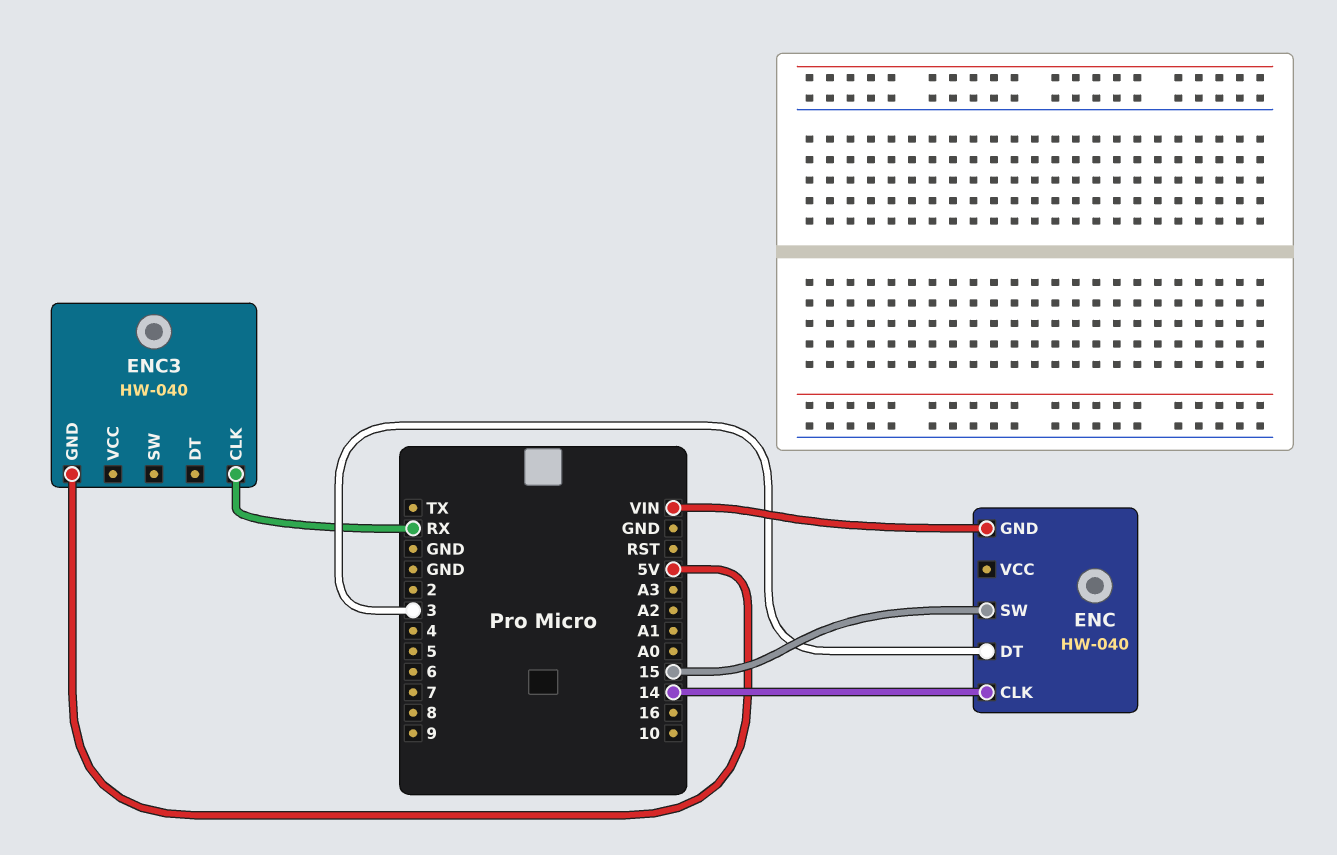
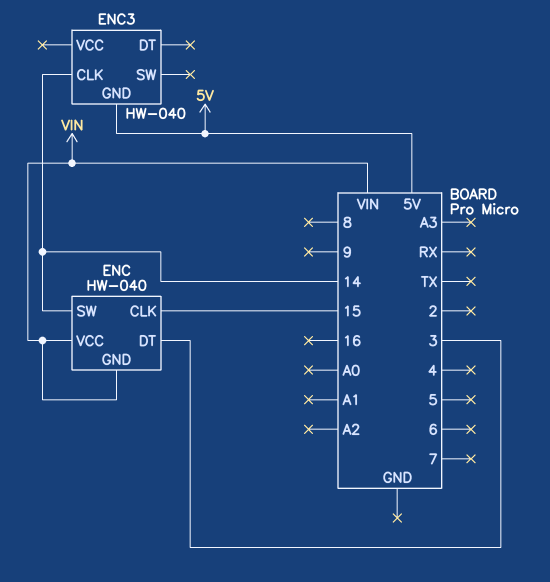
ENC pin CLK: 14 -> 15
ENC pin SW: 15 -> 14
ENC pin VCC: none -> VIN
ENC3 pin CLK: RX -> 14

